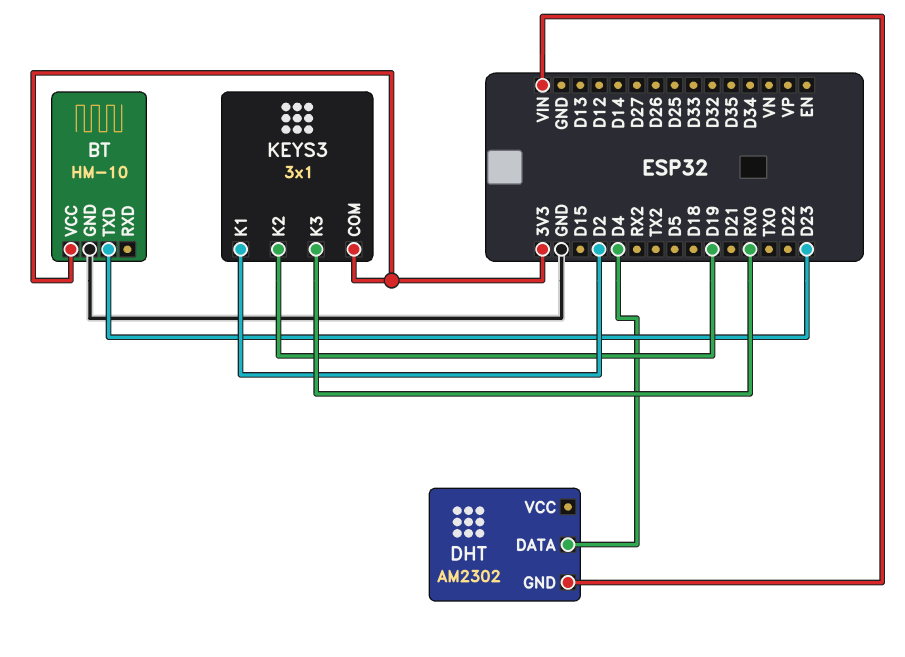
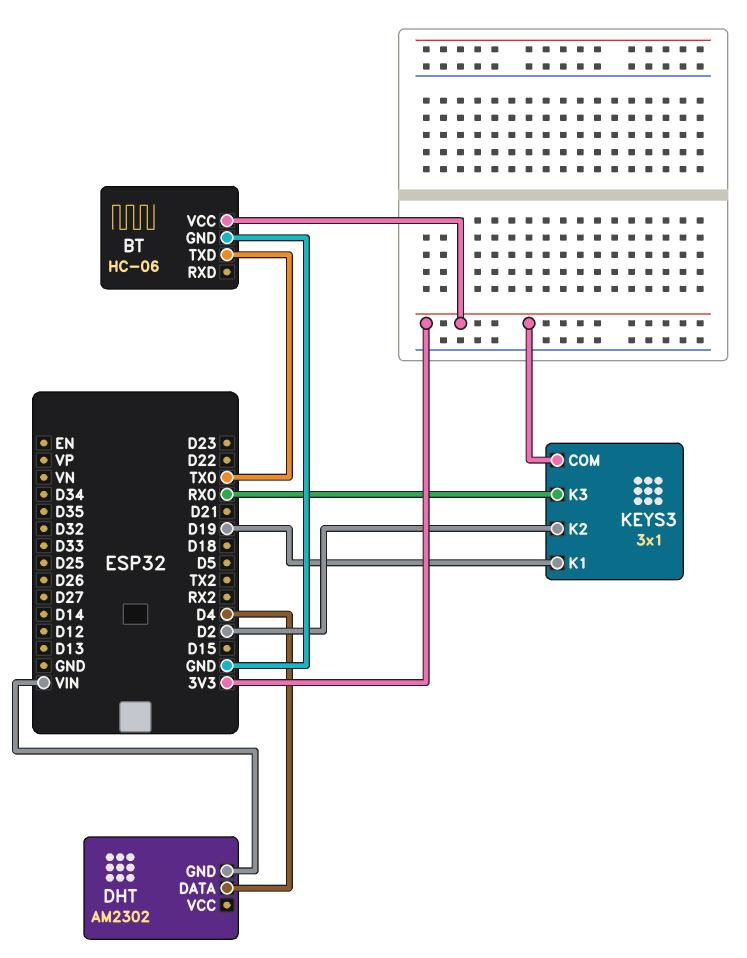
BT: HM-10 -> HC-06
BT pin TXD: D23 -> TX0
KEYS3 pin K1: D2 -> D19
KEYS3 pin K2: D19 -> D2

